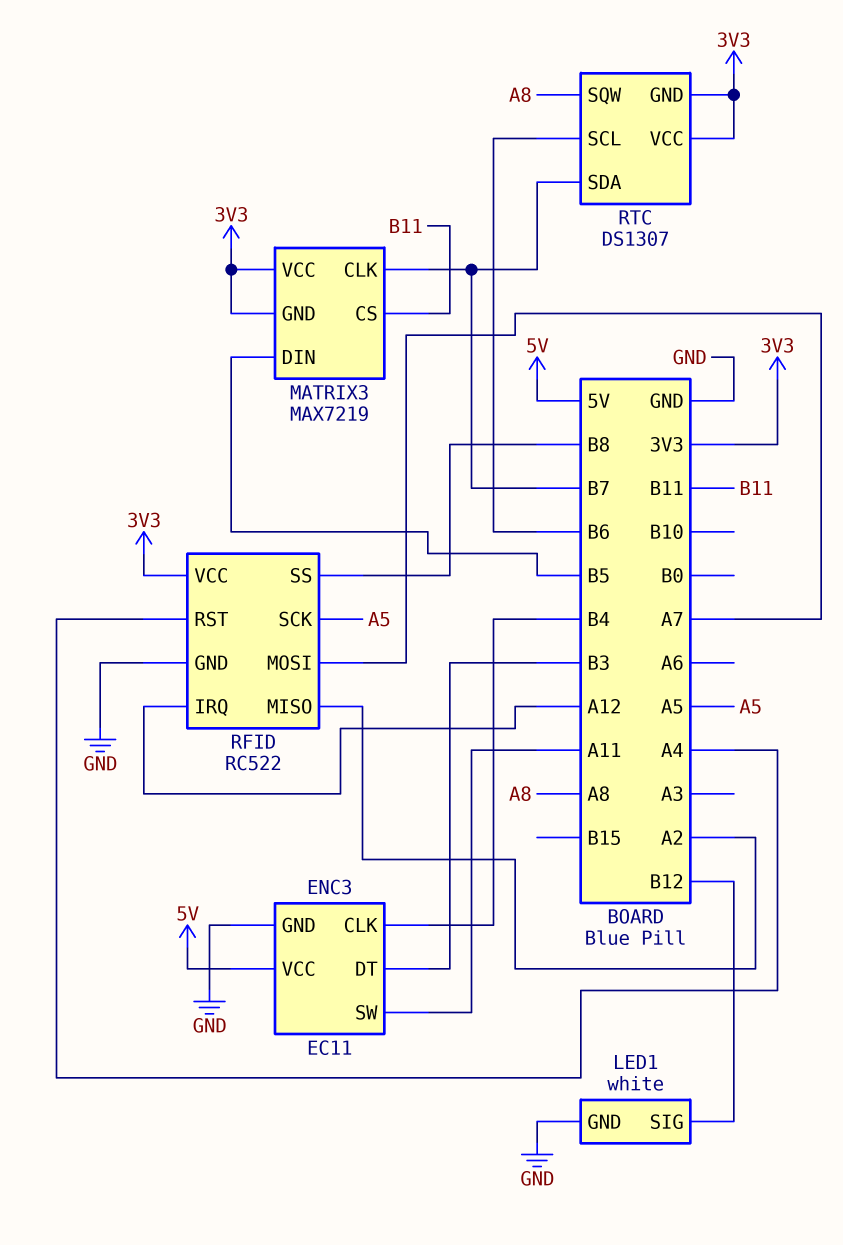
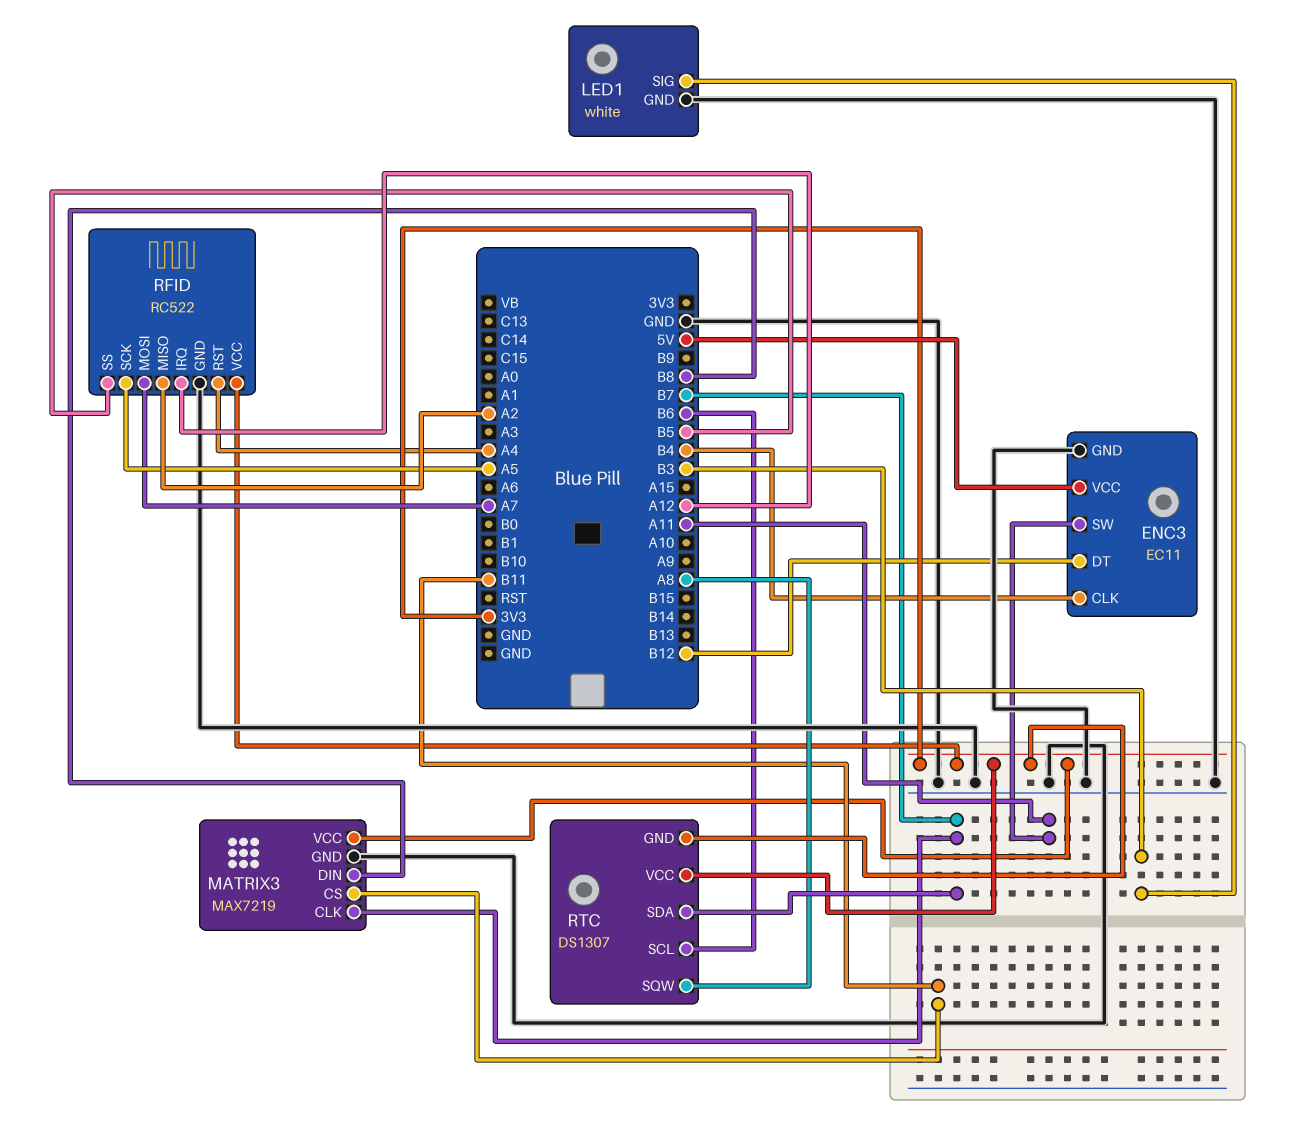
ENC3 pin DT: B3 -> B12
LED1 pin SIG: B12 -> B3
MATRIX3 pin DIN: B5 -> B8
MATRIX3 pin GND: 3V3 -> GND
RFID pin SS: B8 -> B5

